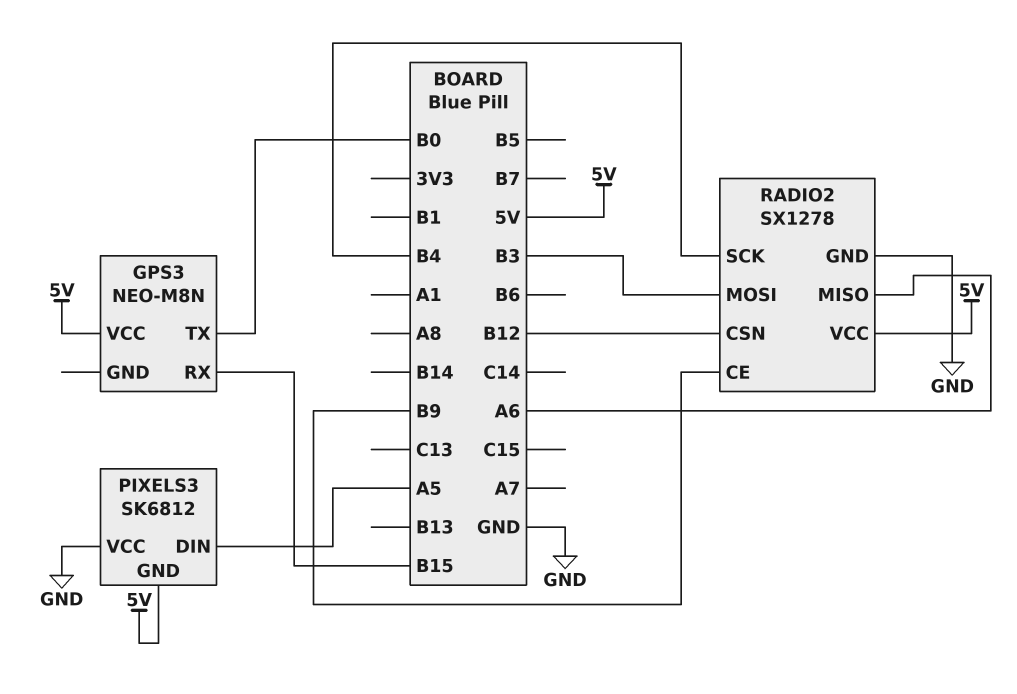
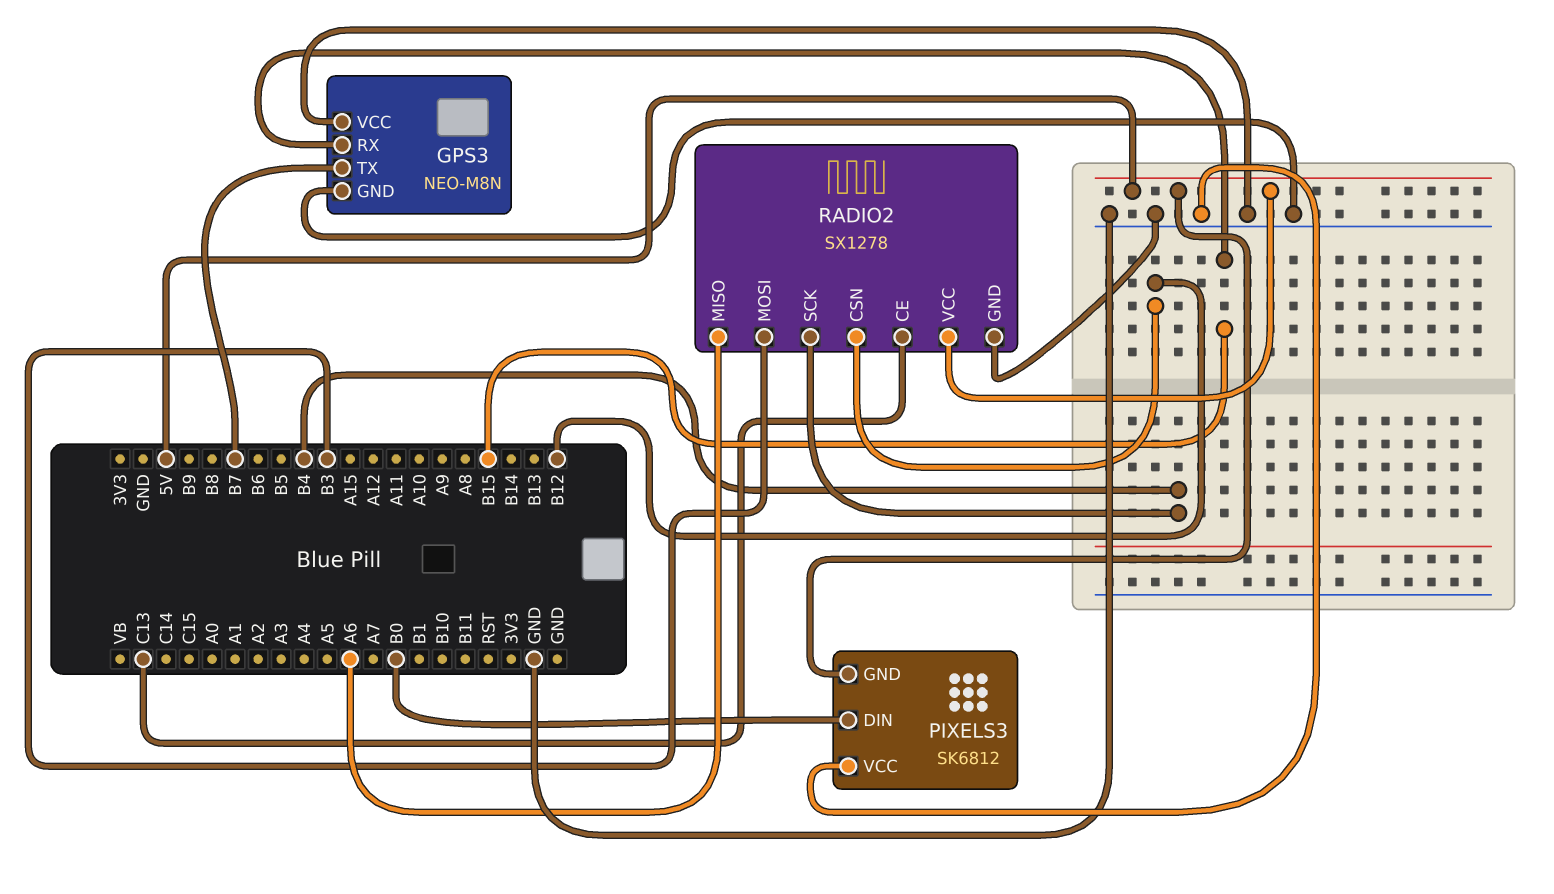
GPS3 pin GND: none -> GND
GPS3 pin TX: B0 -> B7
GPS3 pin VCC: 5V -> GND
PIXELS3 pin DIN: A5 -> B0
RADIO2 pin CE: B9 -> C13

